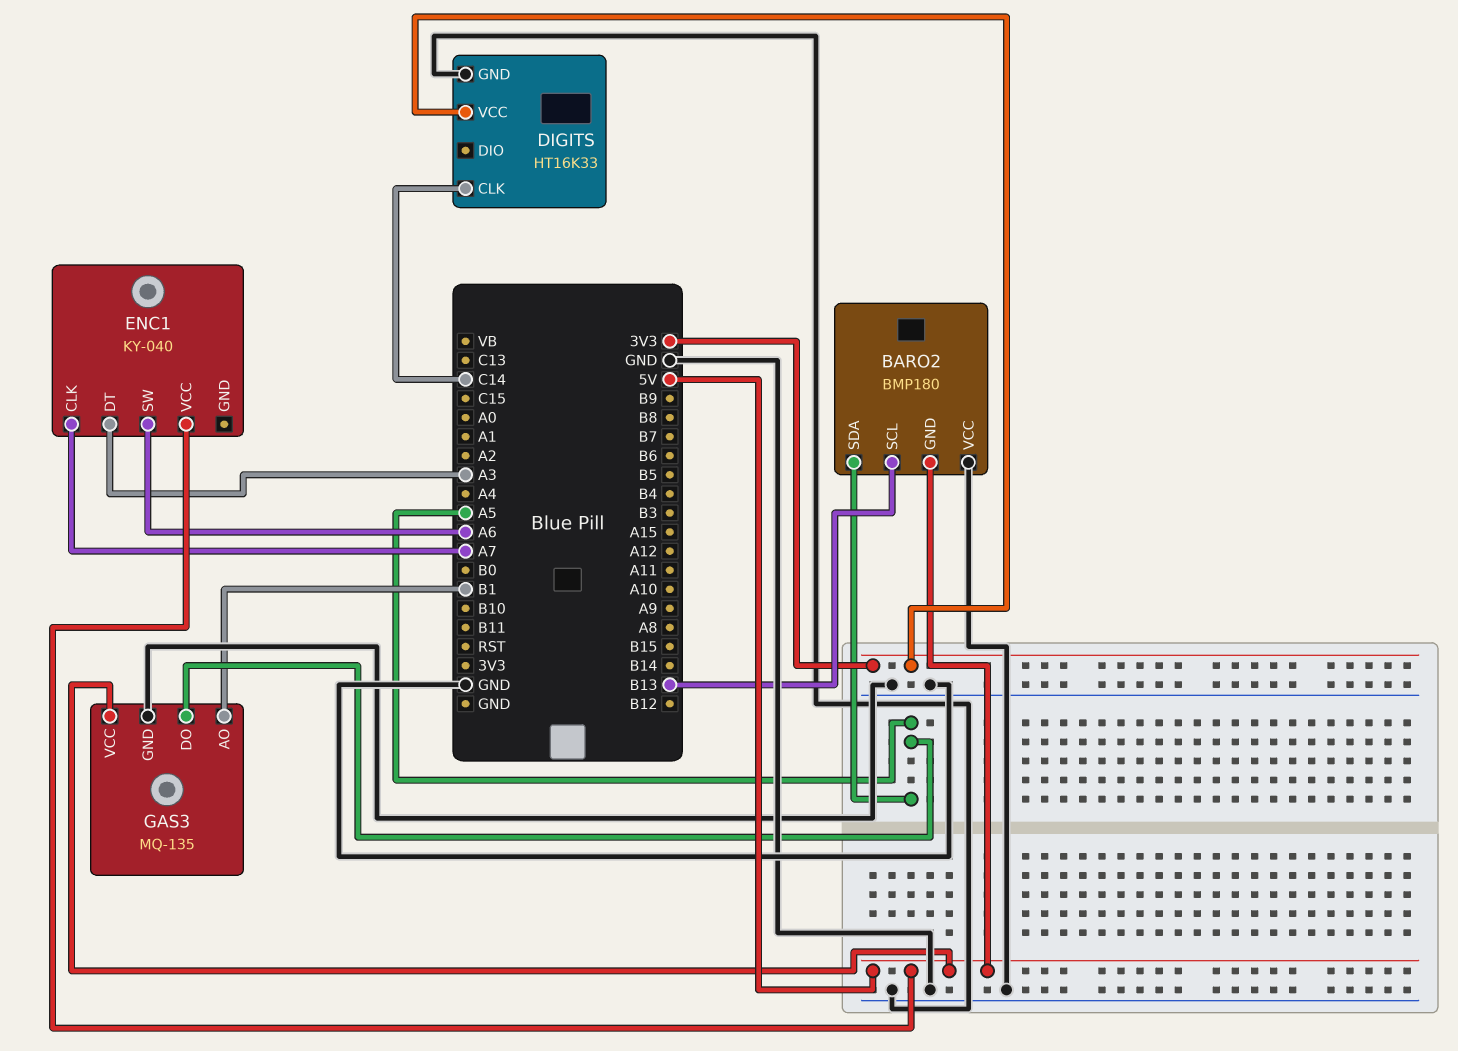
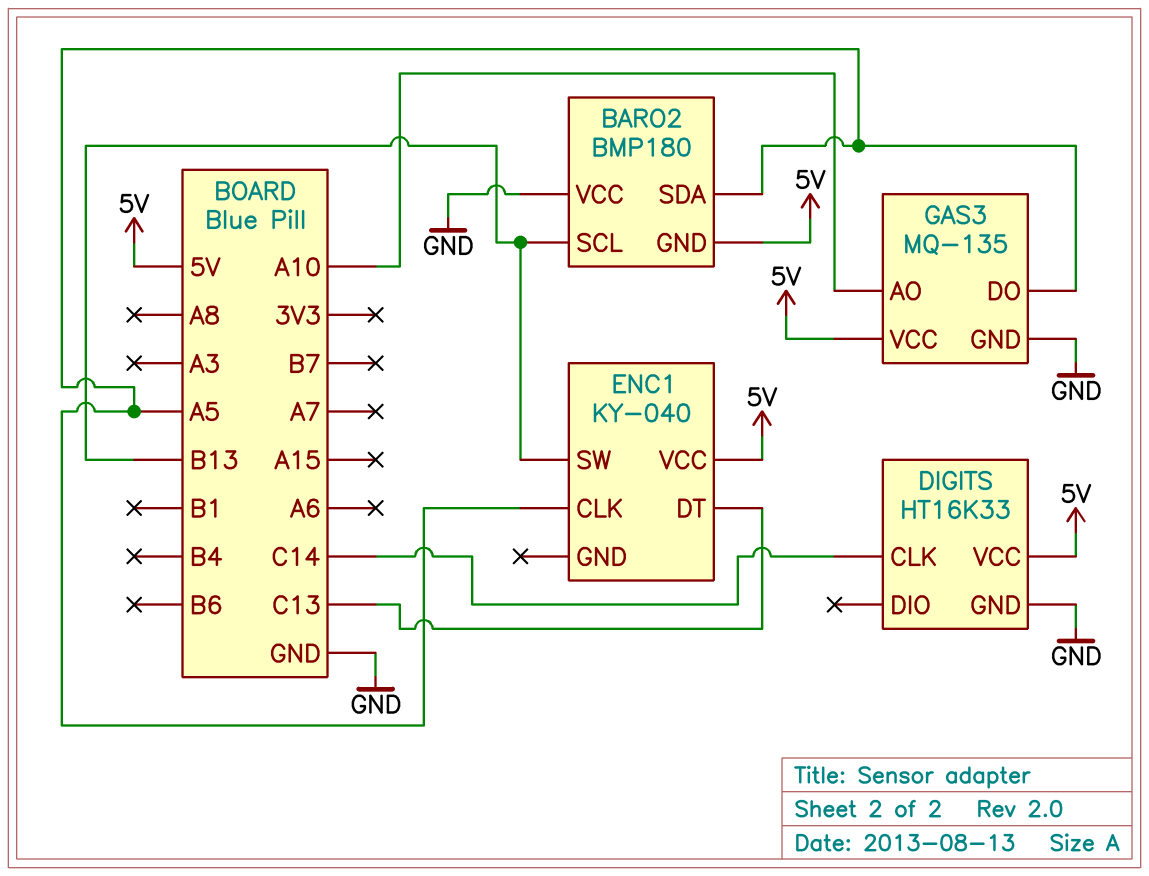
DIGITS pin VCC: 3V3 -> 5V
ENC1 pin CLK: A7 -> A5
ENC1 pin DT: A3 -> C13
ENC1 pin SW: A6 -> B13
GAS3 pin AO: B1 -> A10

